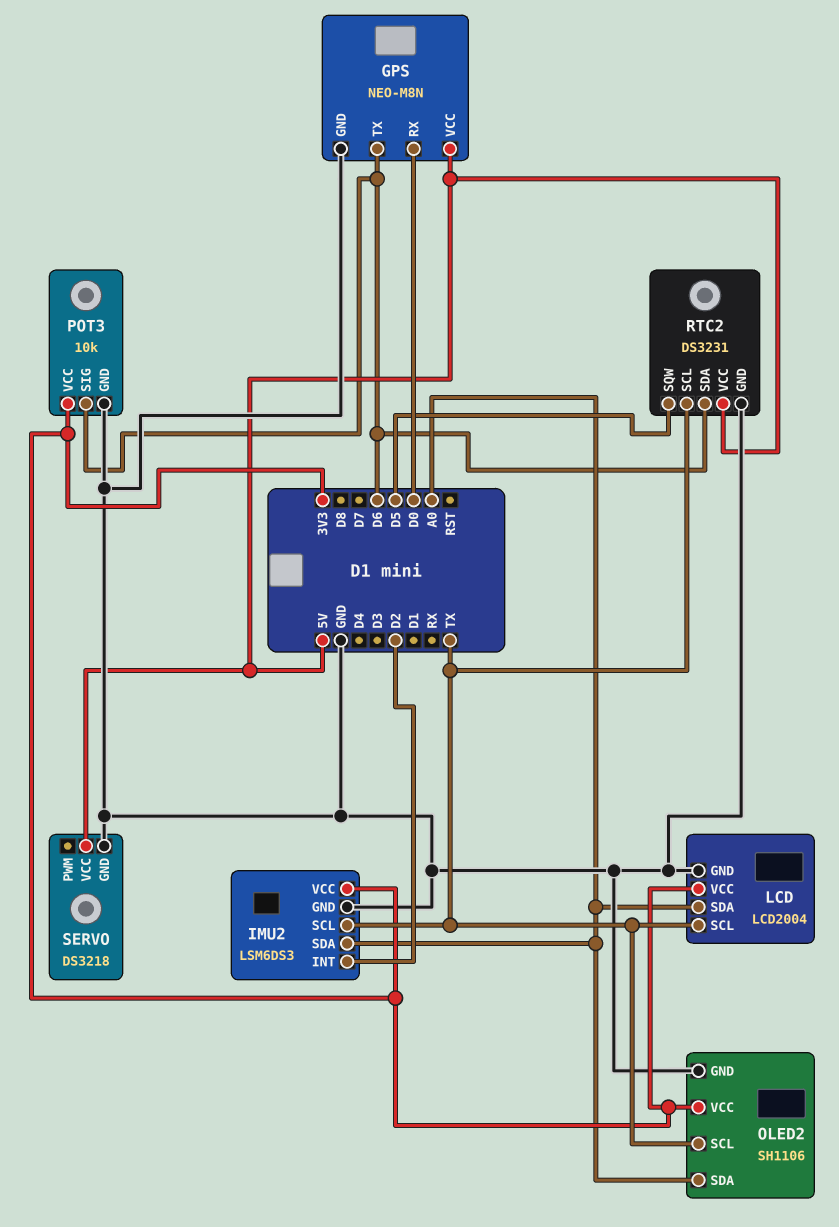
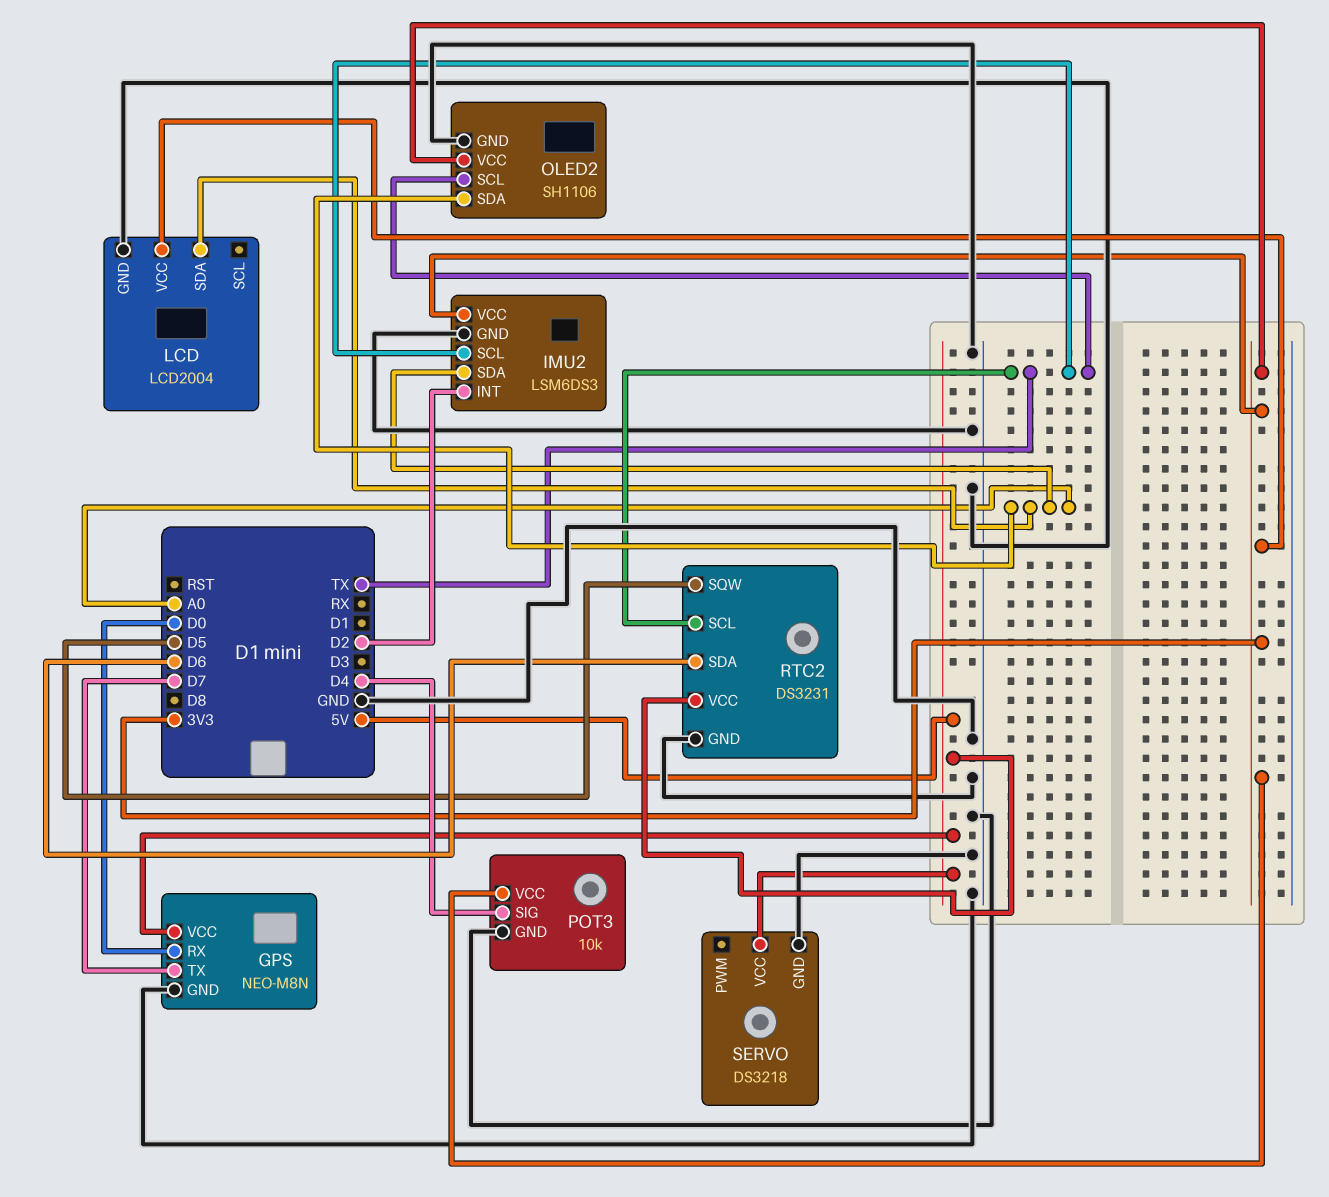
GPS pin TX: D6 -> D7
LCD pin SCL: TX -> none
POT3 pin SIG: D6 -> D4

